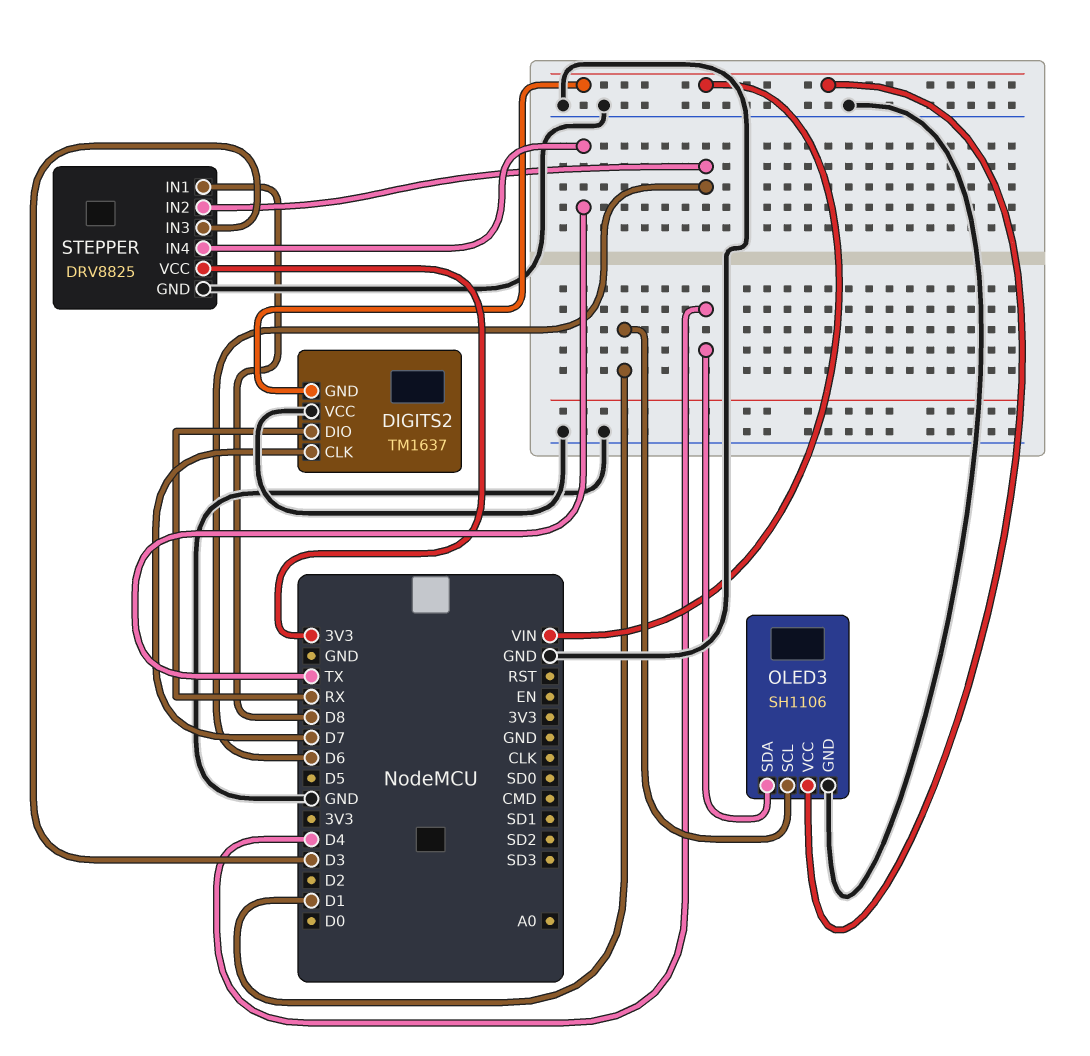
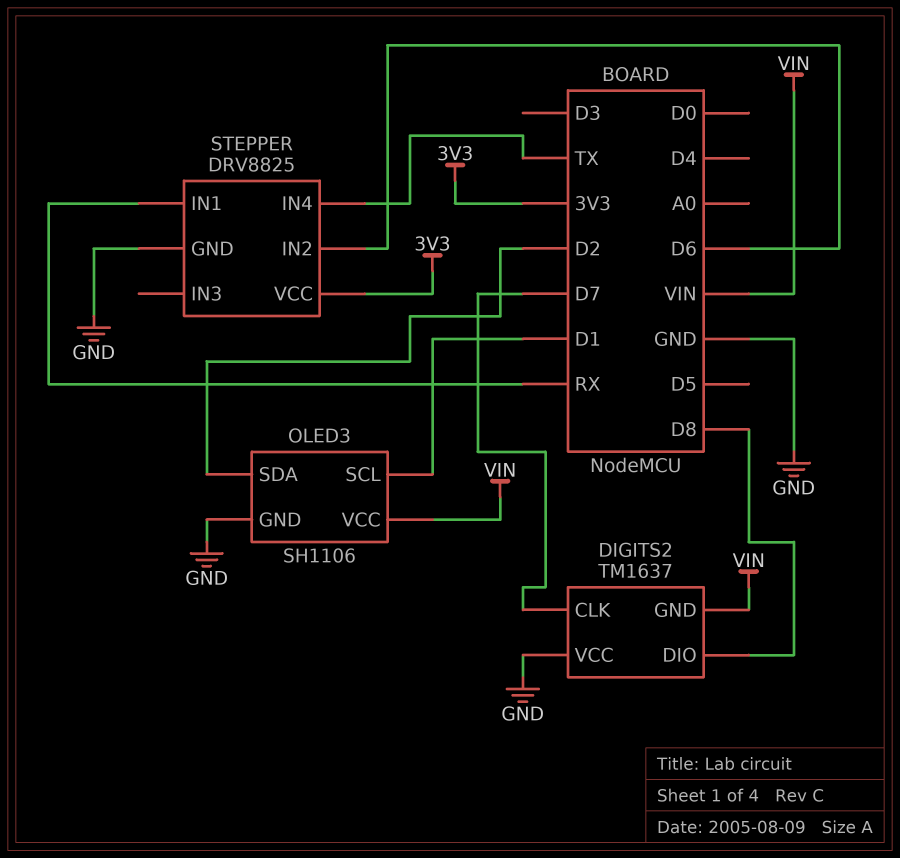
DIGITS2 pin DIO: RX -> D8
OLED3 pin SDA: D4 -> D2
STEPPER pin IN1: D8 -> RX
STEPPER pin IN3: D3 -> none

